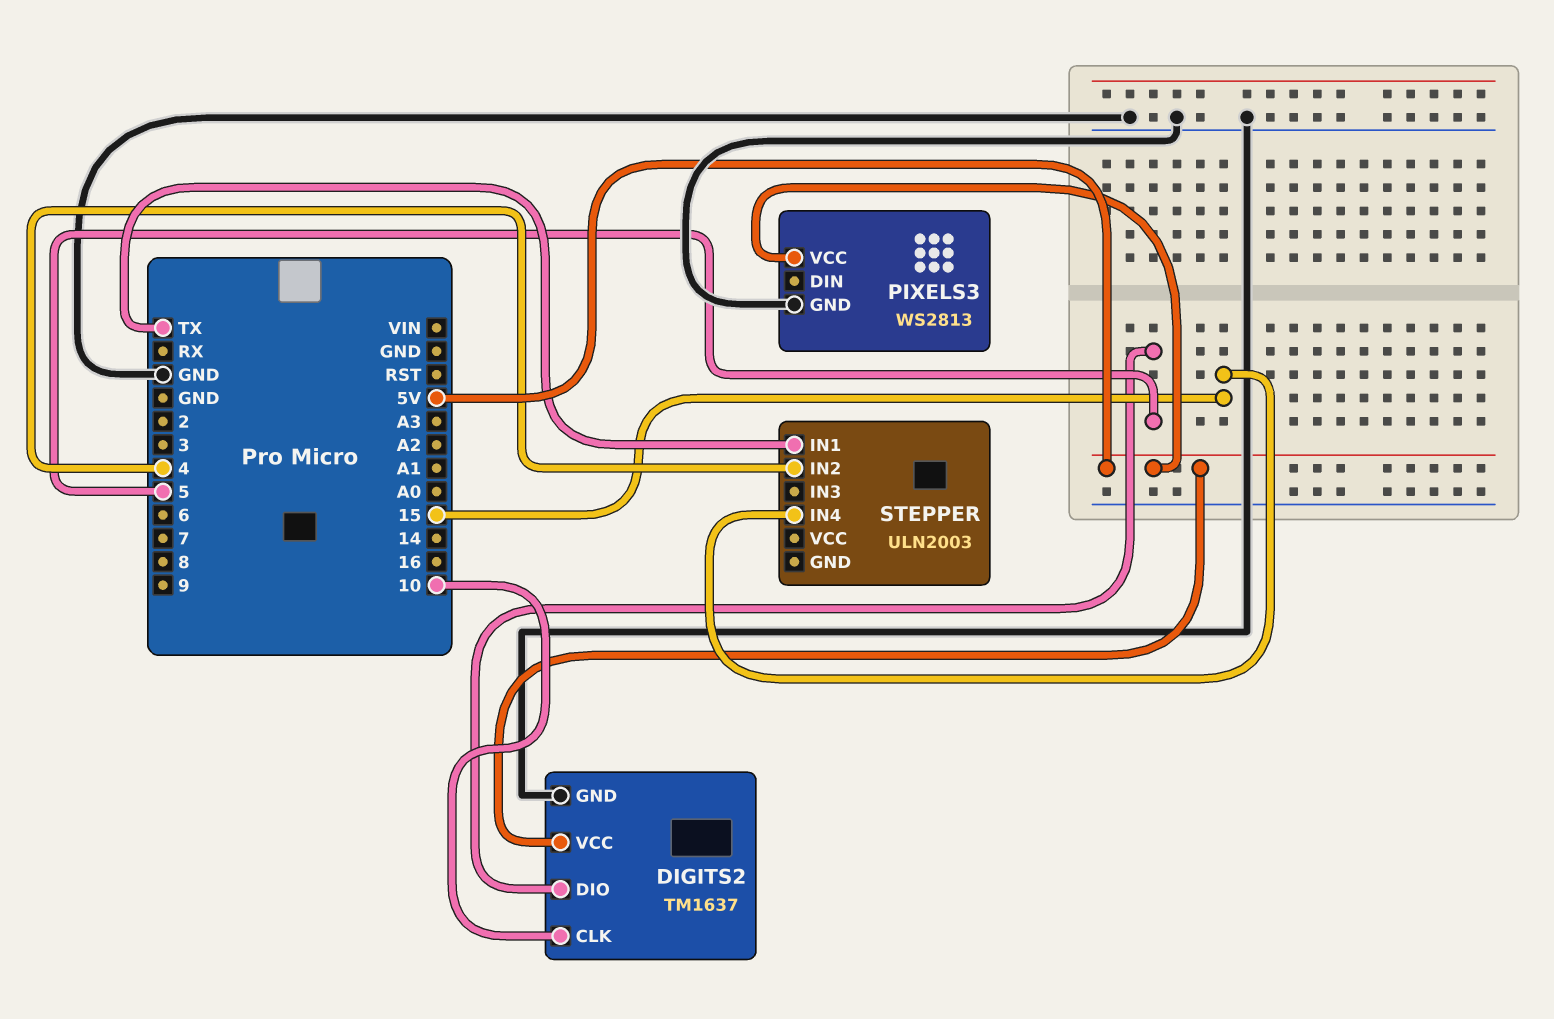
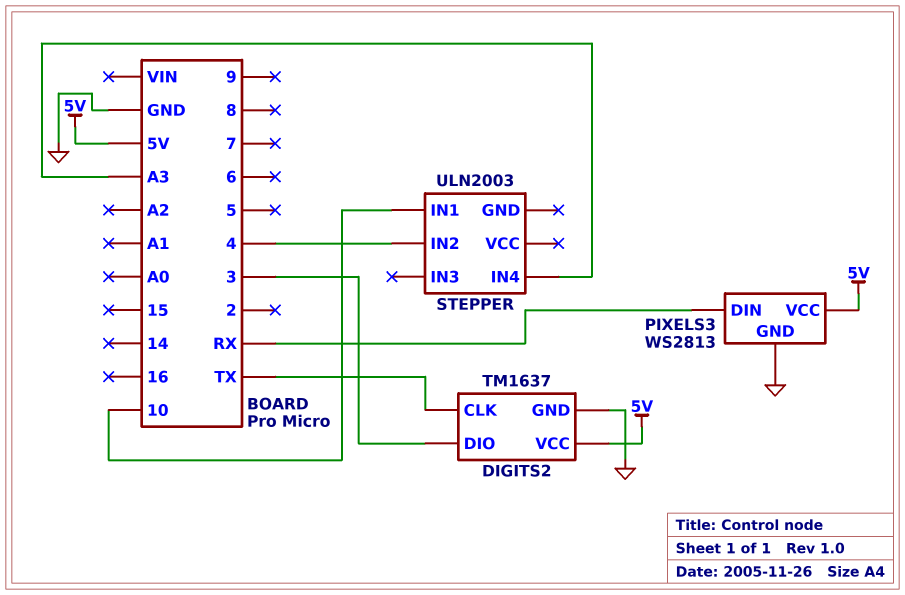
DIGITS2 pin CLK: 10 -> TX
DIGITS2 pin DIO: 5 -> 3
PIXELS3 pin DIN: none -> RX
STEPPER pin IN1: TX -> 10
STEPPER pin IN4: 15 -> A3

